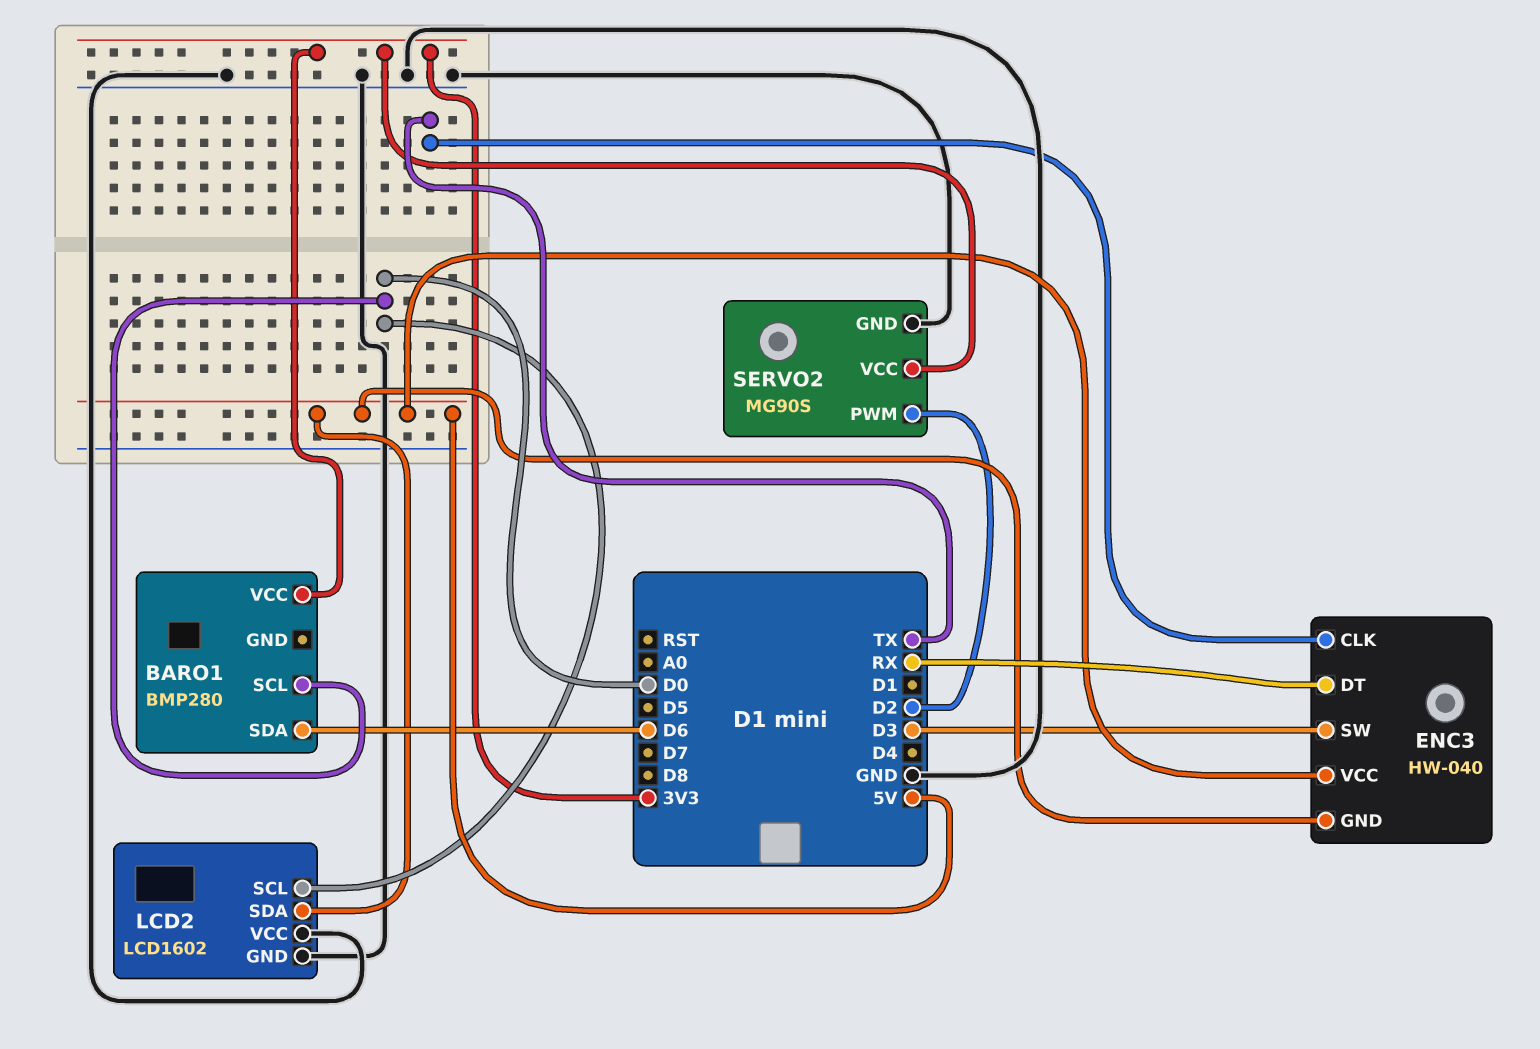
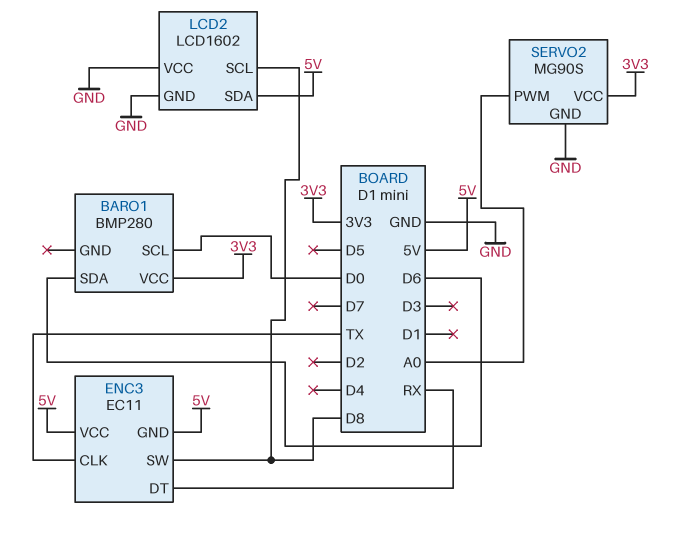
ENC3: HW-040 -> EC11
ENC3 pin SW: D3 -> D8
LCD2 pin SCL: D0 -> D8
SERVO2 pin PWM: D2 -> A0

